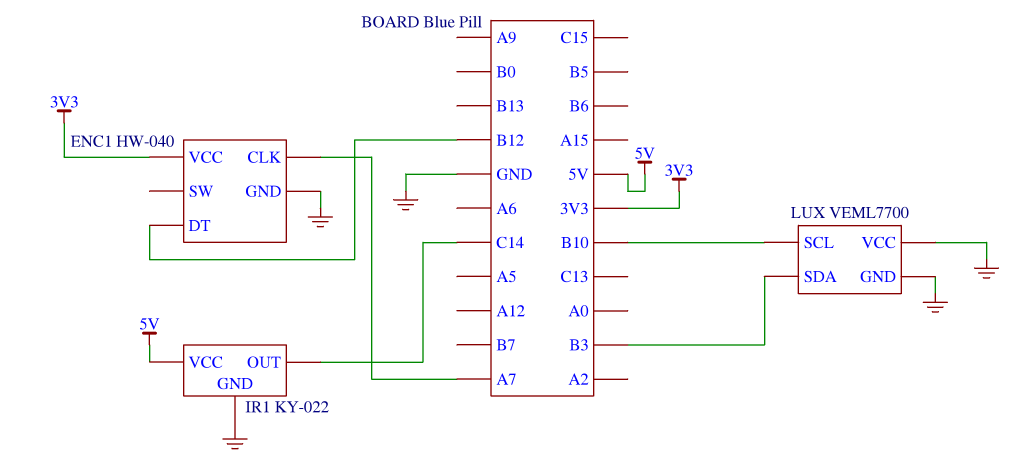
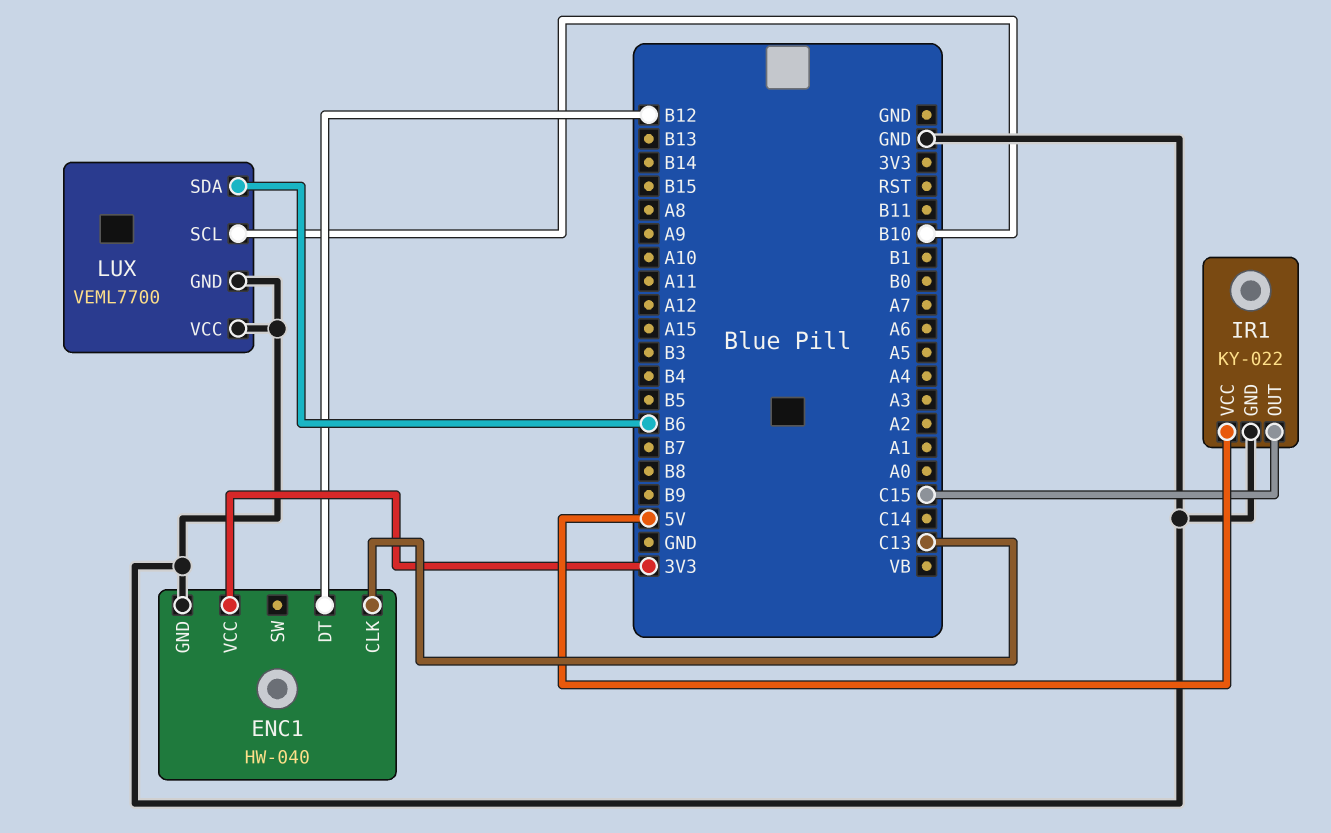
ENC1 pin CLK: A7 -> C13
IR1 pin OUT: C14 -> C15
LUX pin SDA: B3 -> B6

